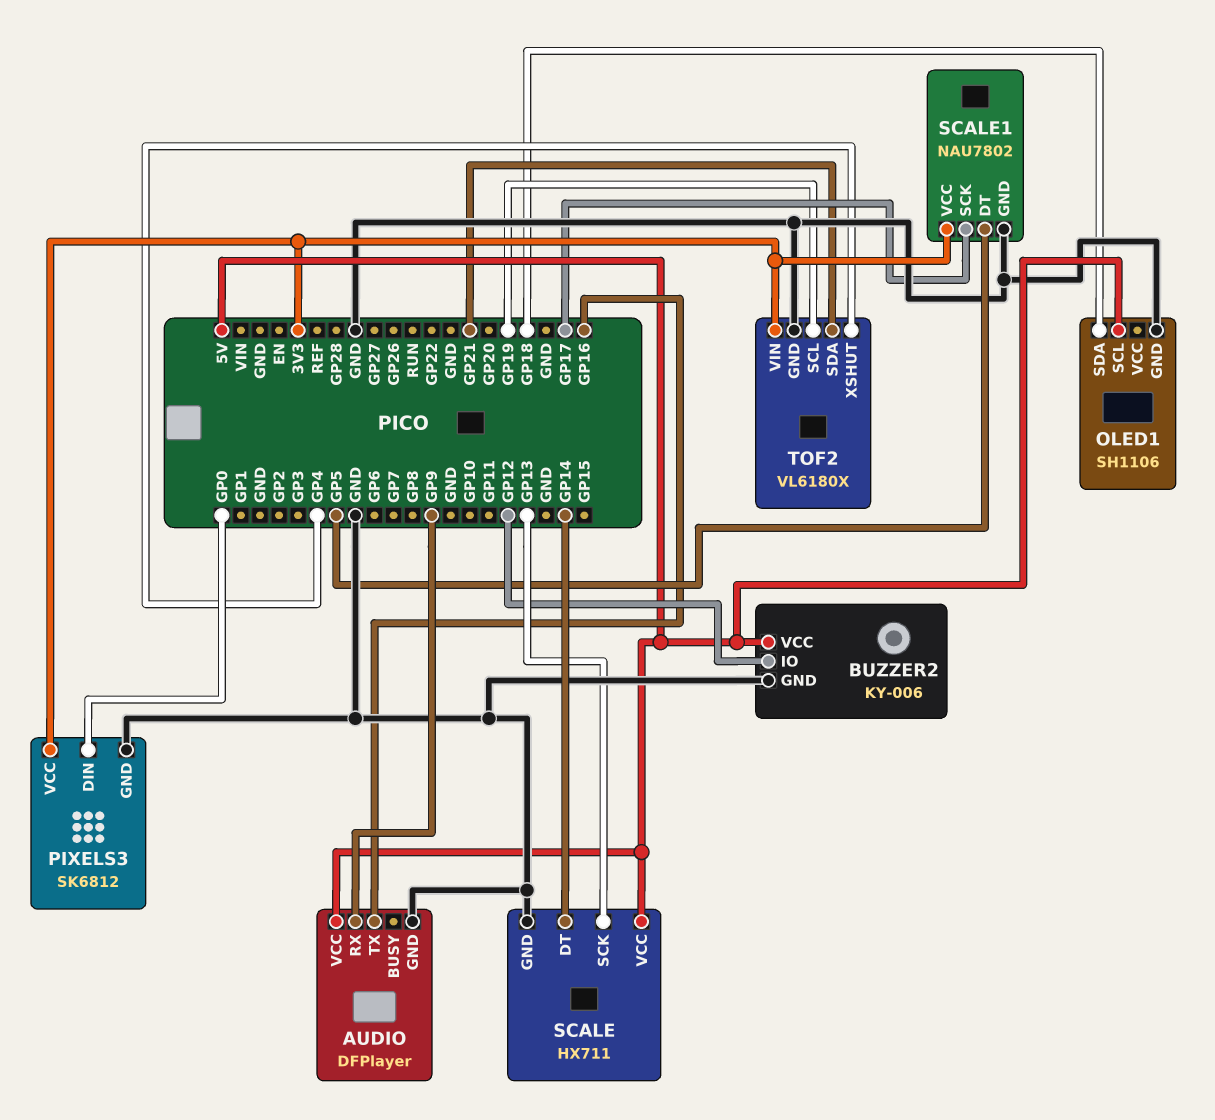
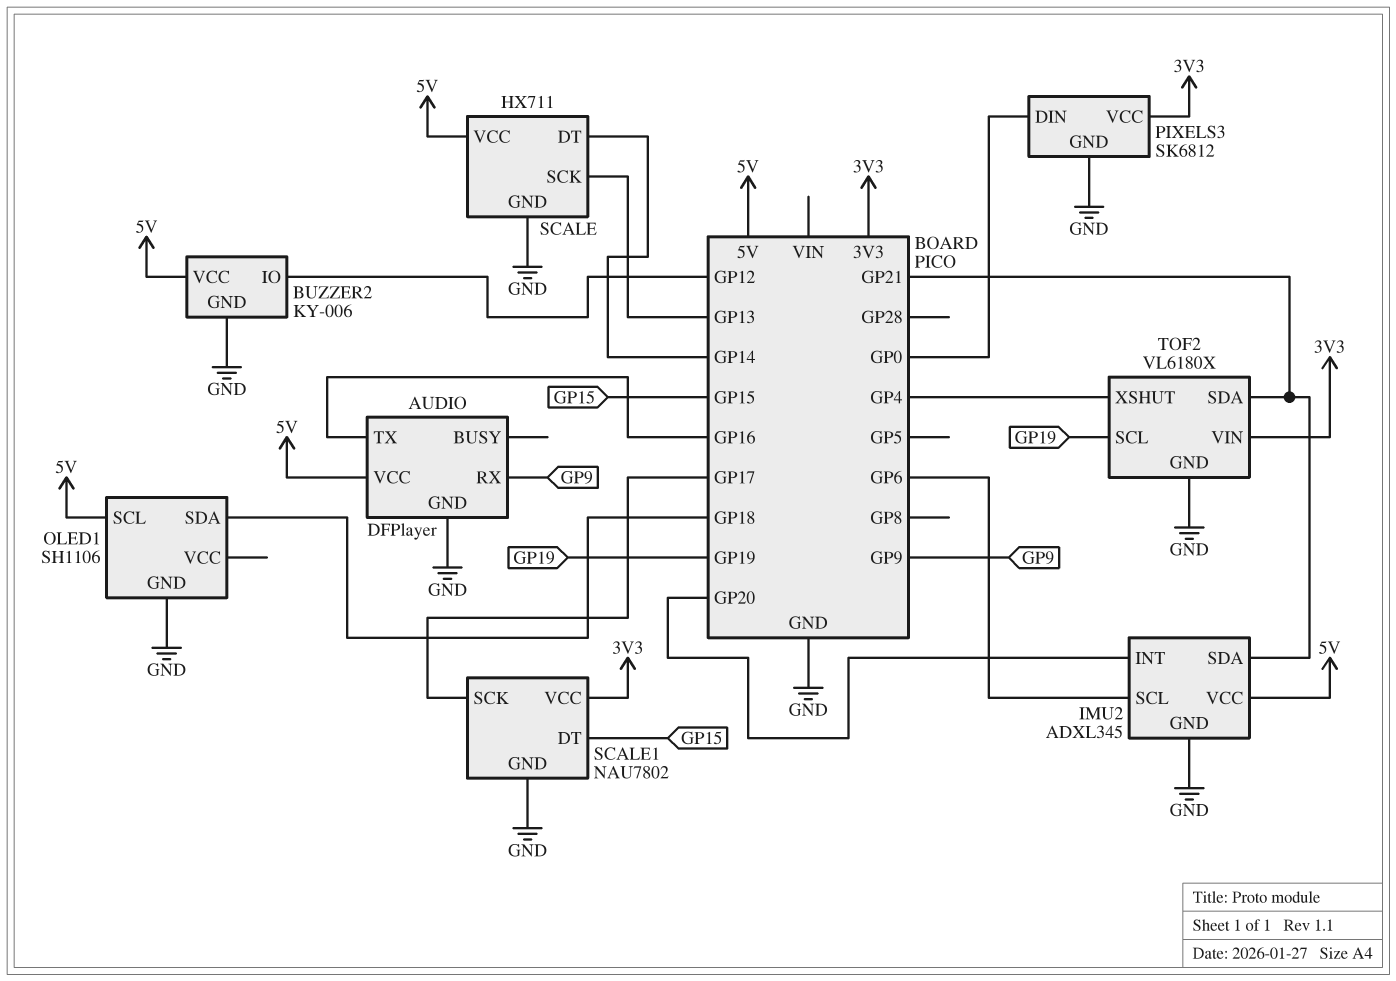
IMU2: none -> ADXL345
IMU2 pin GND: none -> GND
IMU2 pin INT: none -> GP20
IMU2 pin SCL: none -> GP6
IMU2 pin SDA: none -> GP21
IMU2 pin VCC: none -> 5V
SCALE1 pin DT: GP5 -> GP15

